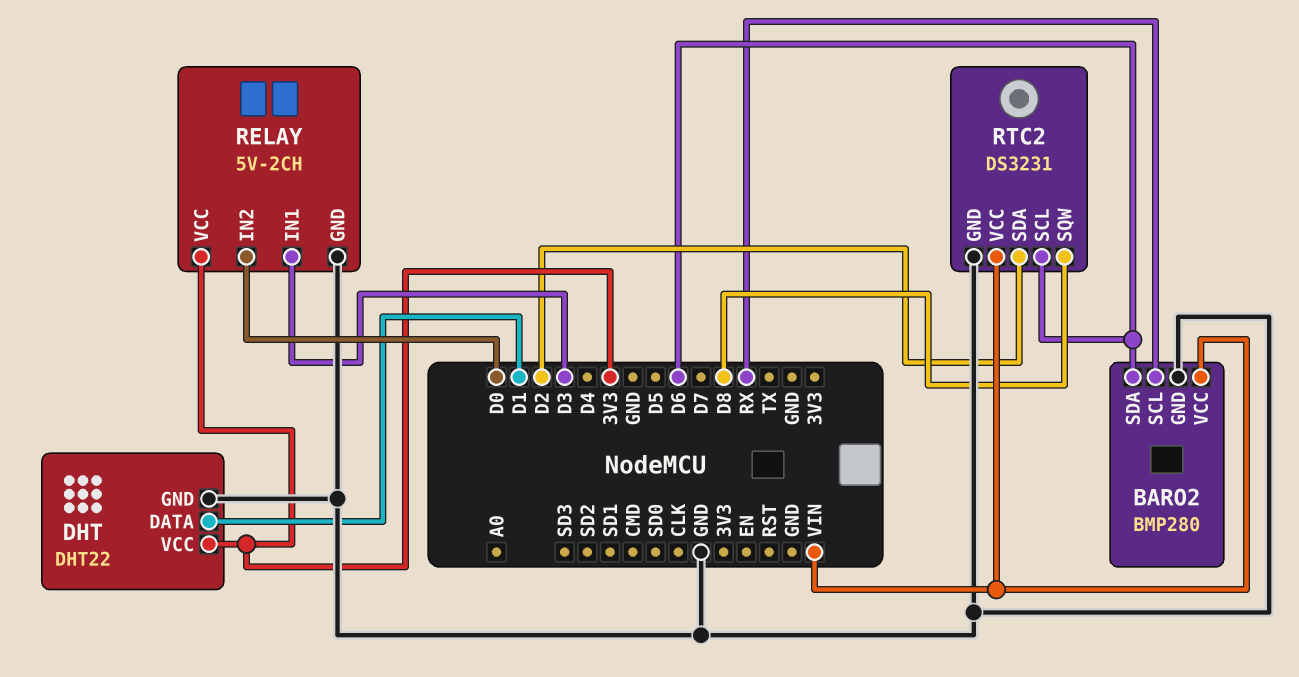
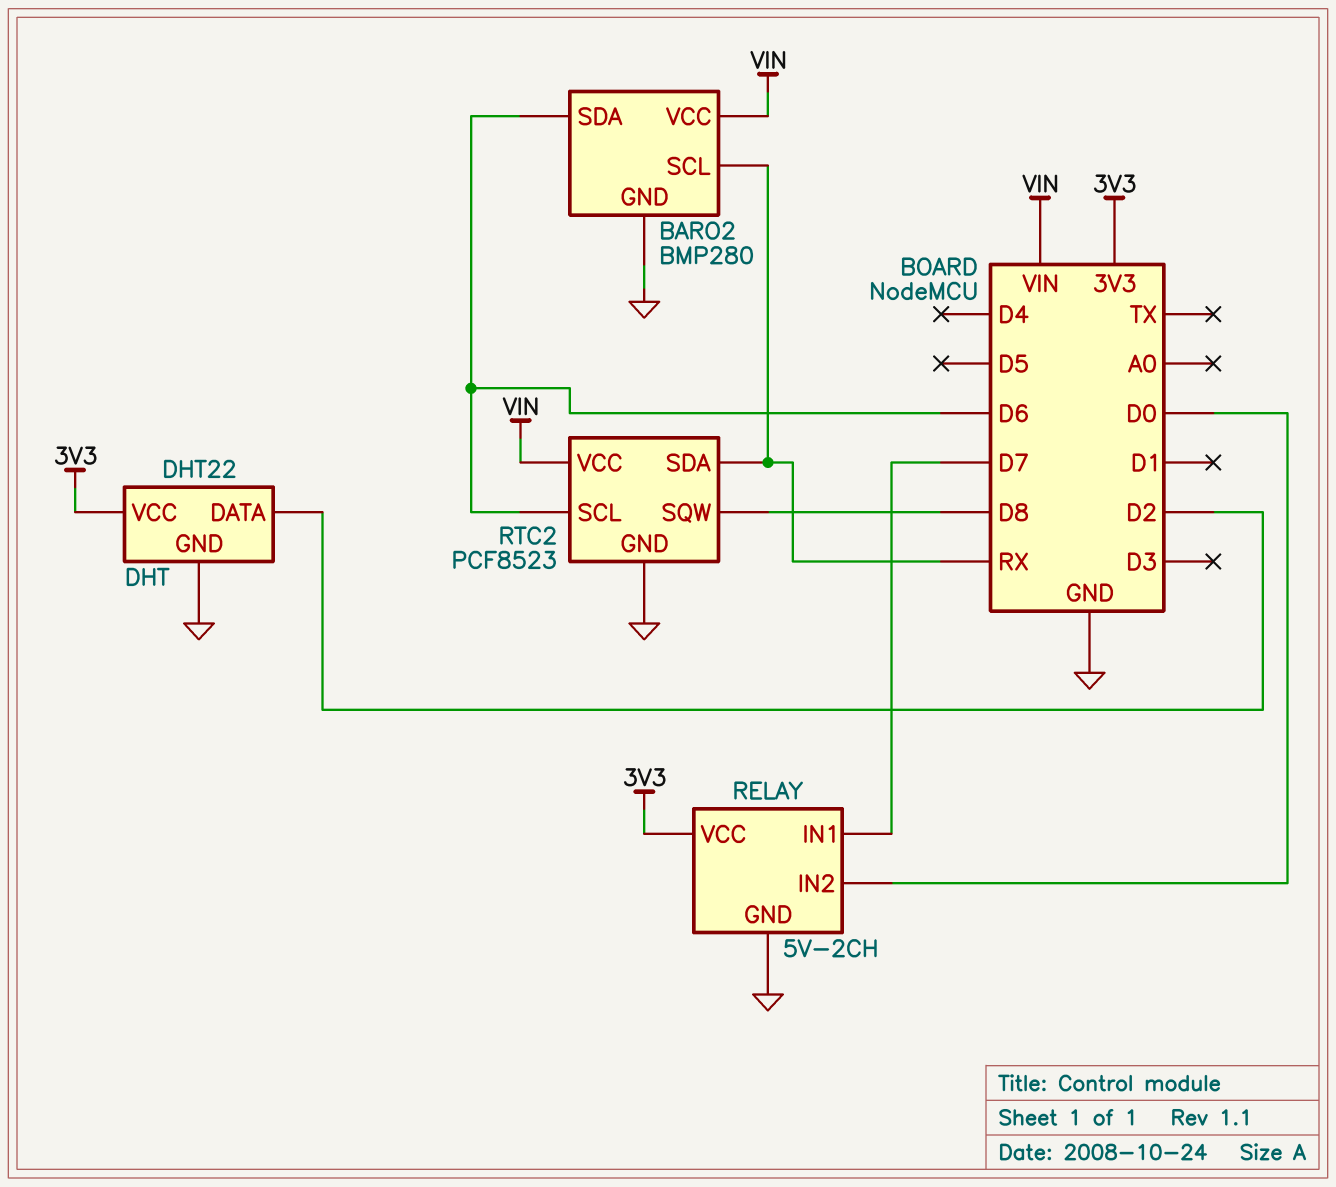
DHT pin DATA: D1 -> D2
RELAY pin IN1: D3 -> D7
RTC2: DS3231 -> PCF8523
RTC2 pin SDA: D2 -> RX

